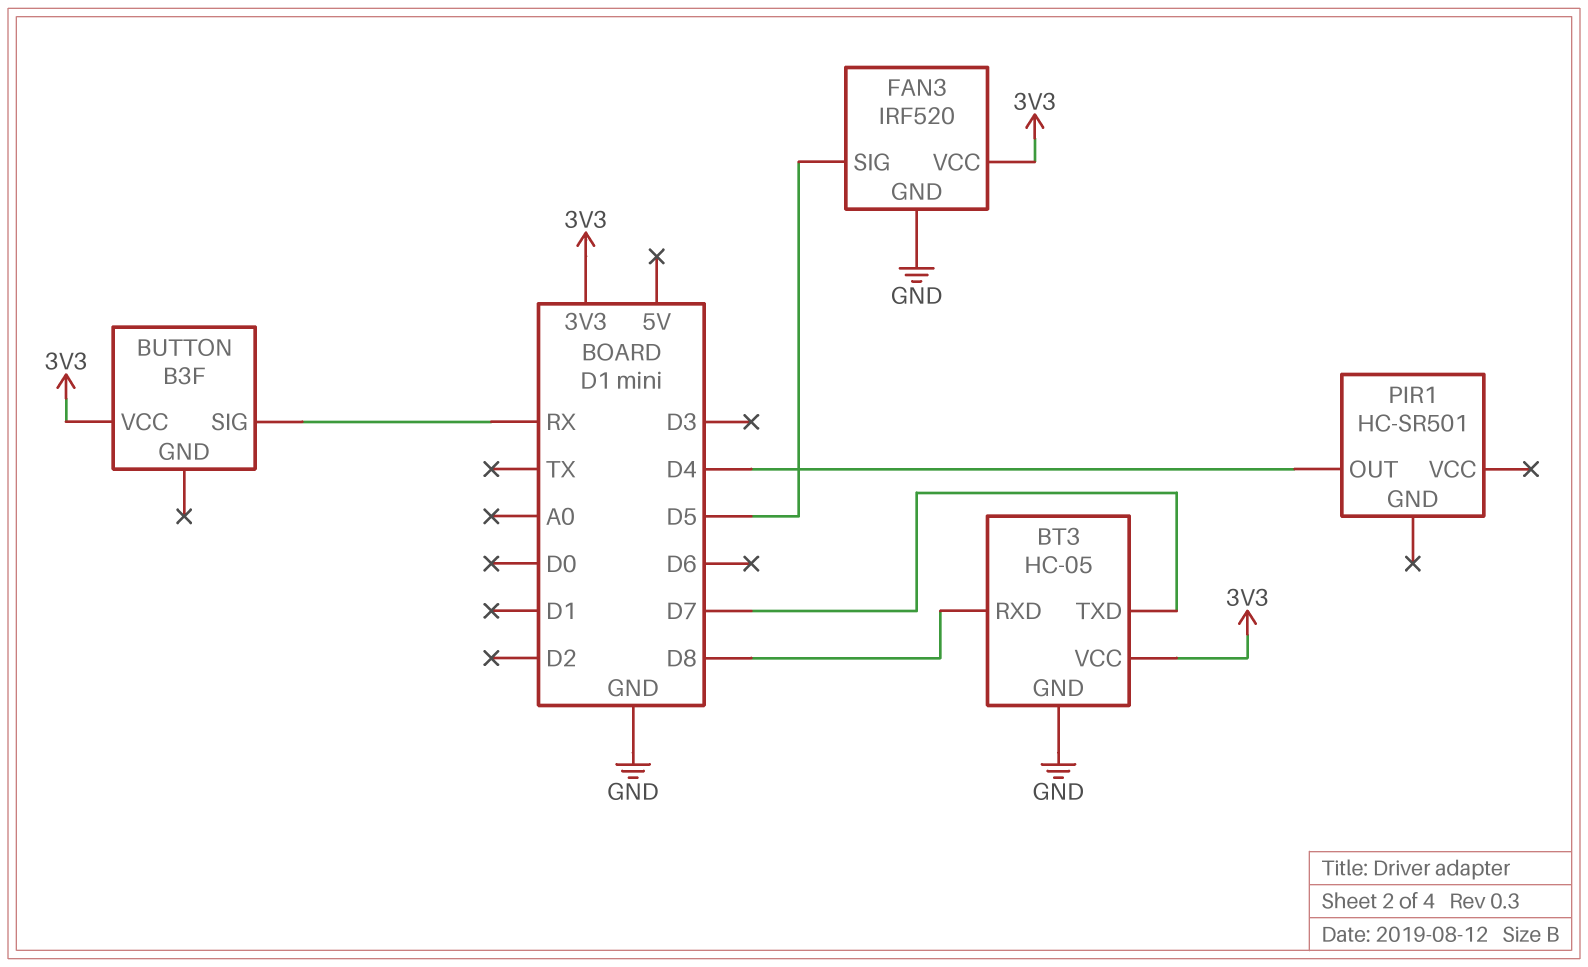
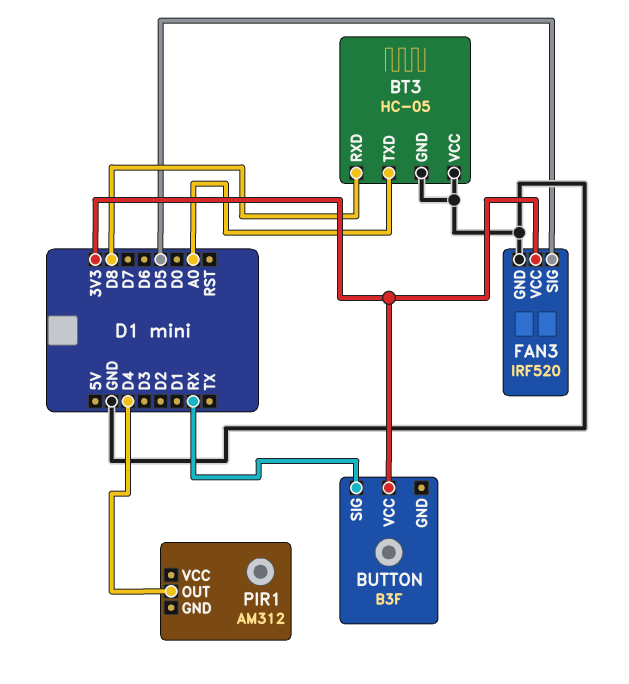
BT3 pin TXD: D7 -> A0
BT3 pin VCC: 3V3 -> GND
PIR1: HC-SR501 -> AM312

